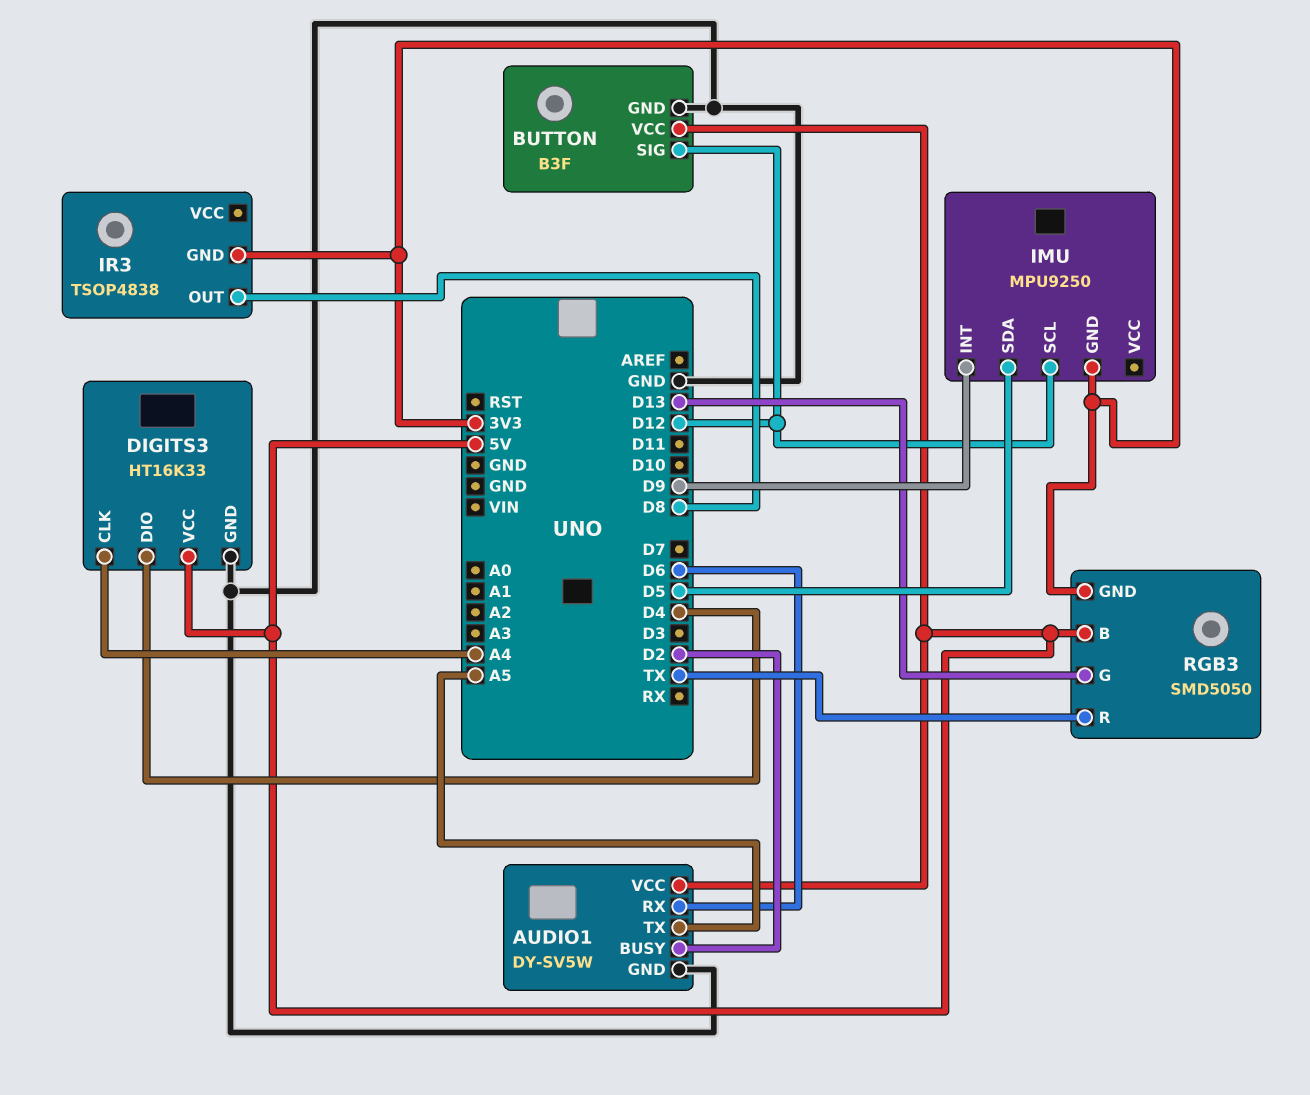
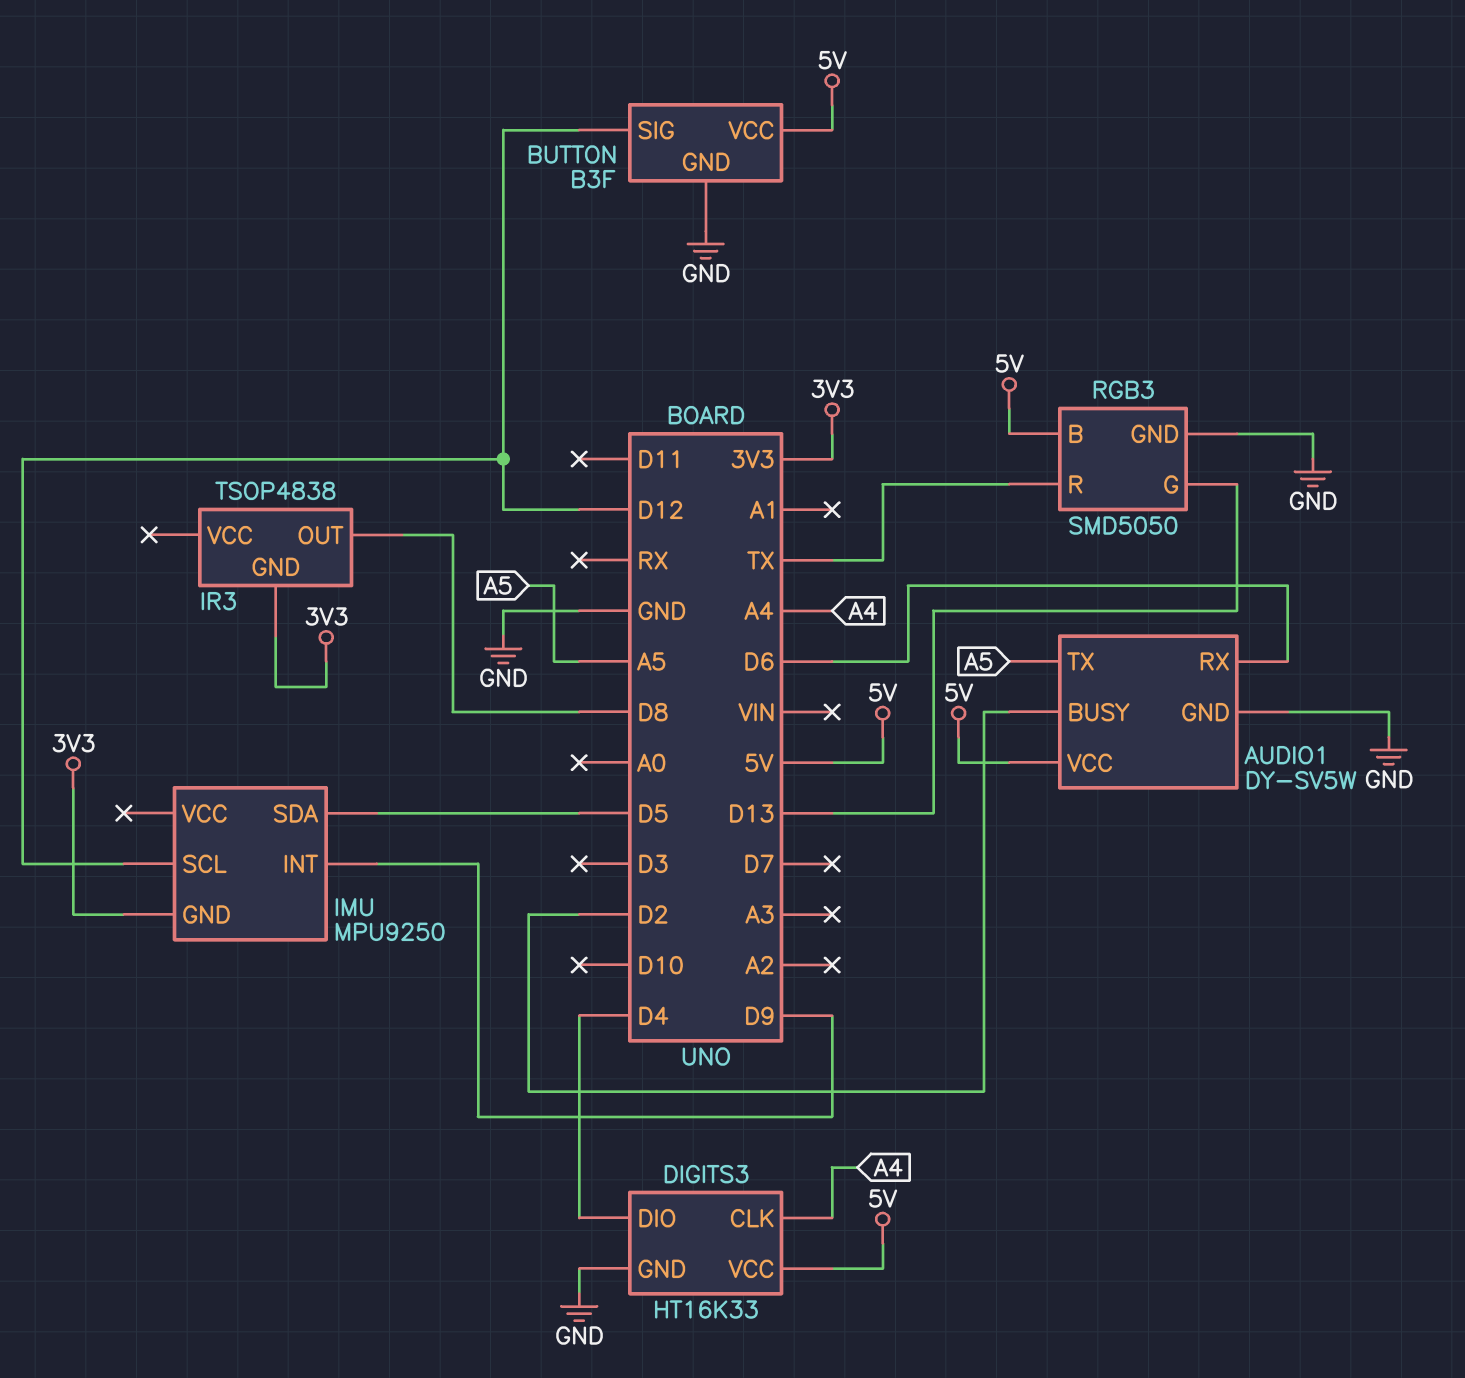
RGB3 pin GND: 3V3 -> GND

